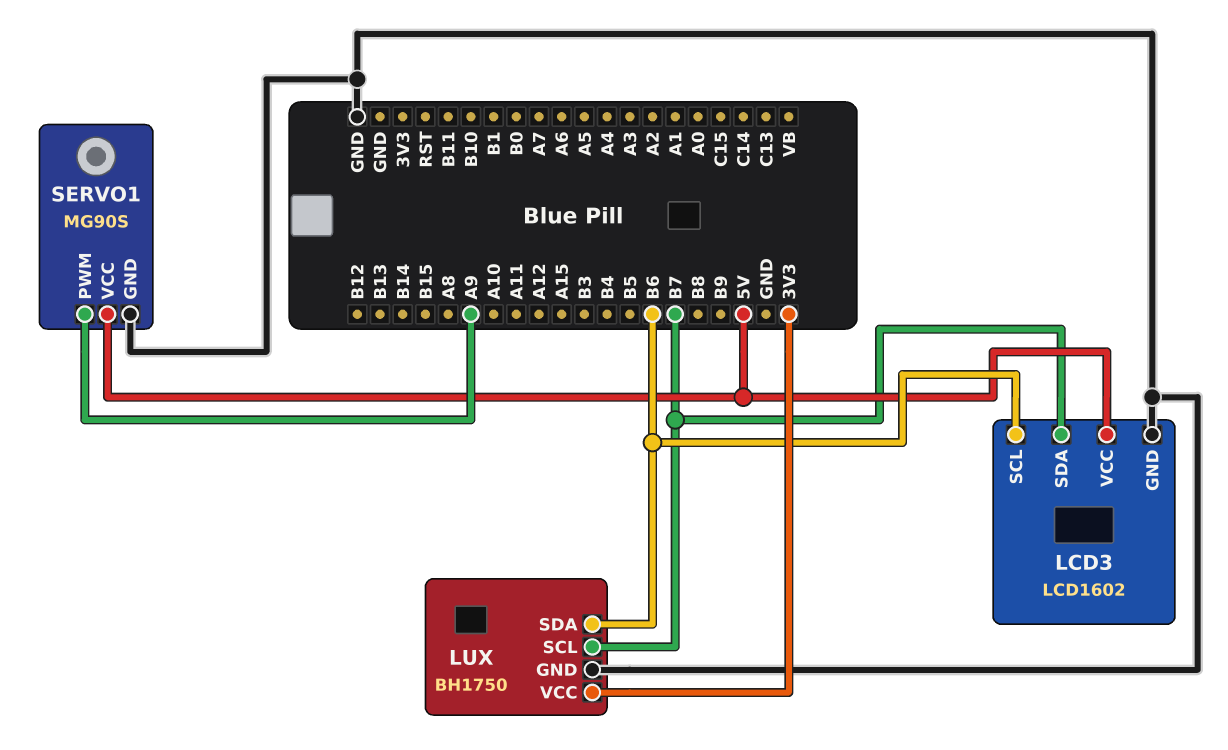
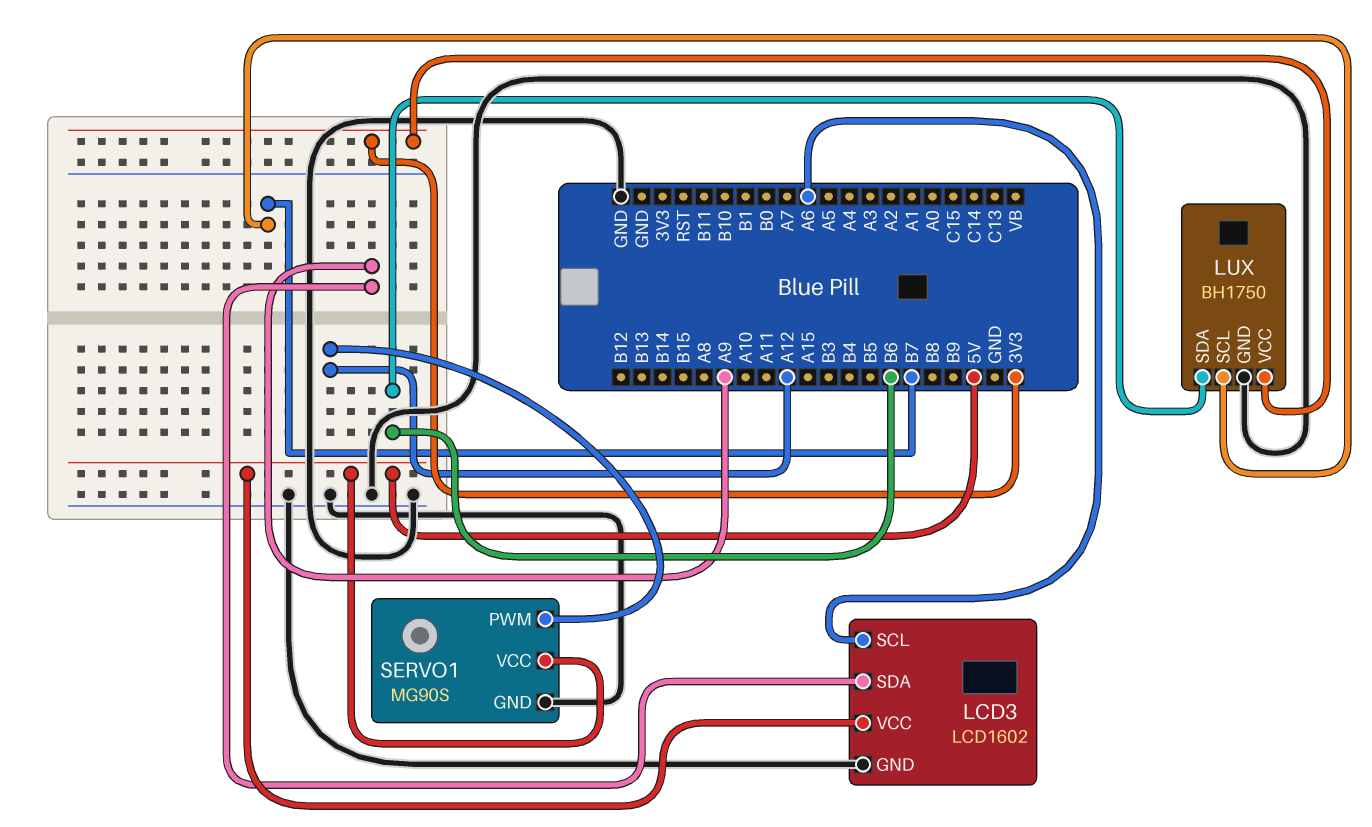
LCD3 pin SCL: B6 -> A6
LCD3 pin SDA: B7 -> A9
SERVO1 pin PWM: A9 -> A12

